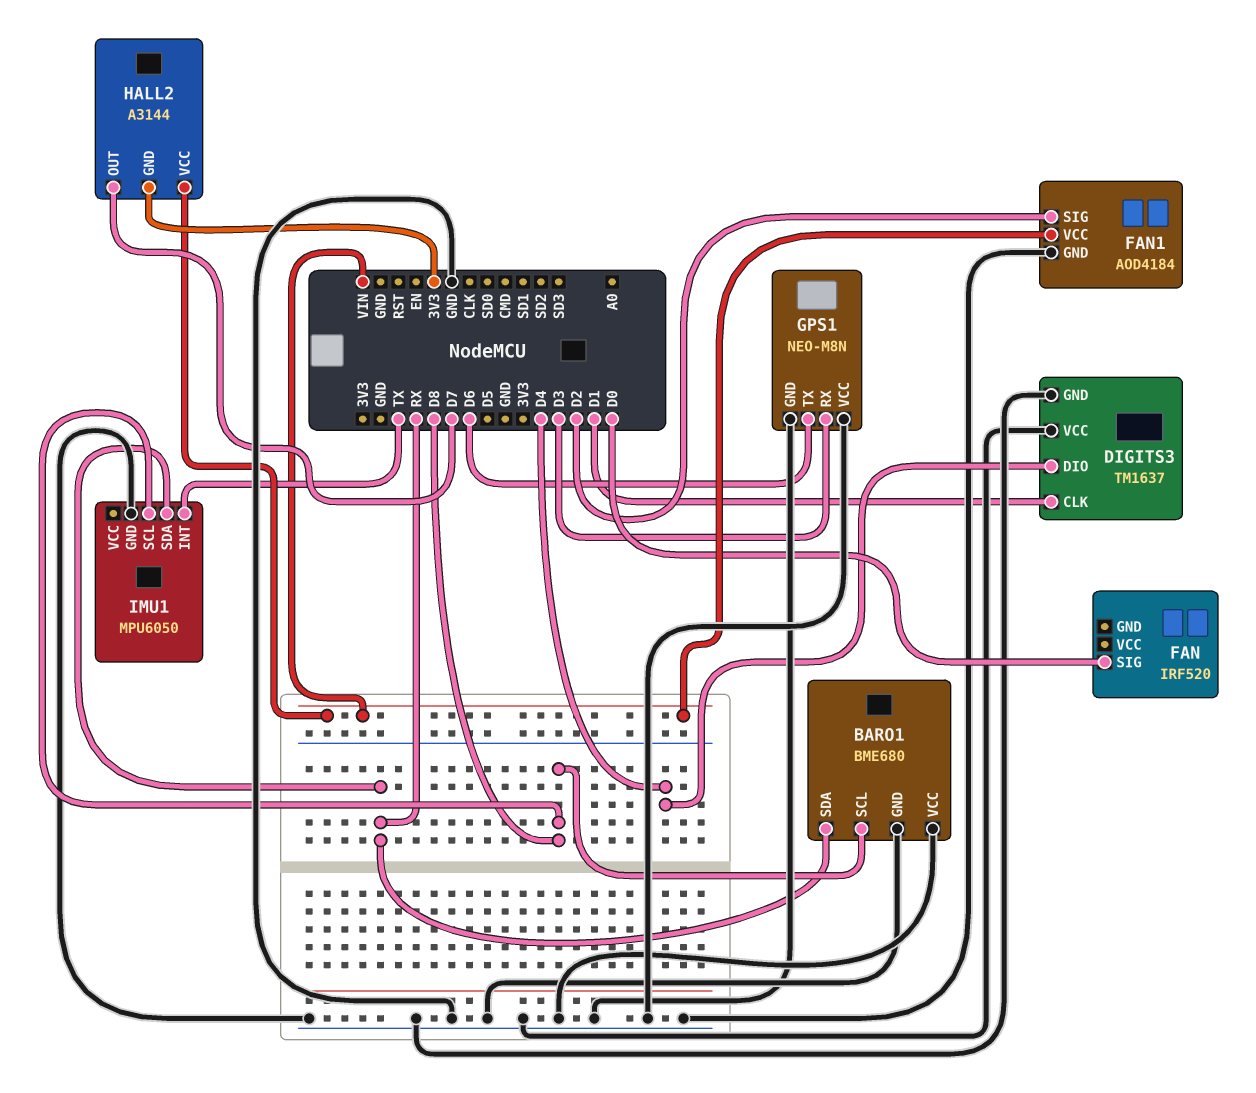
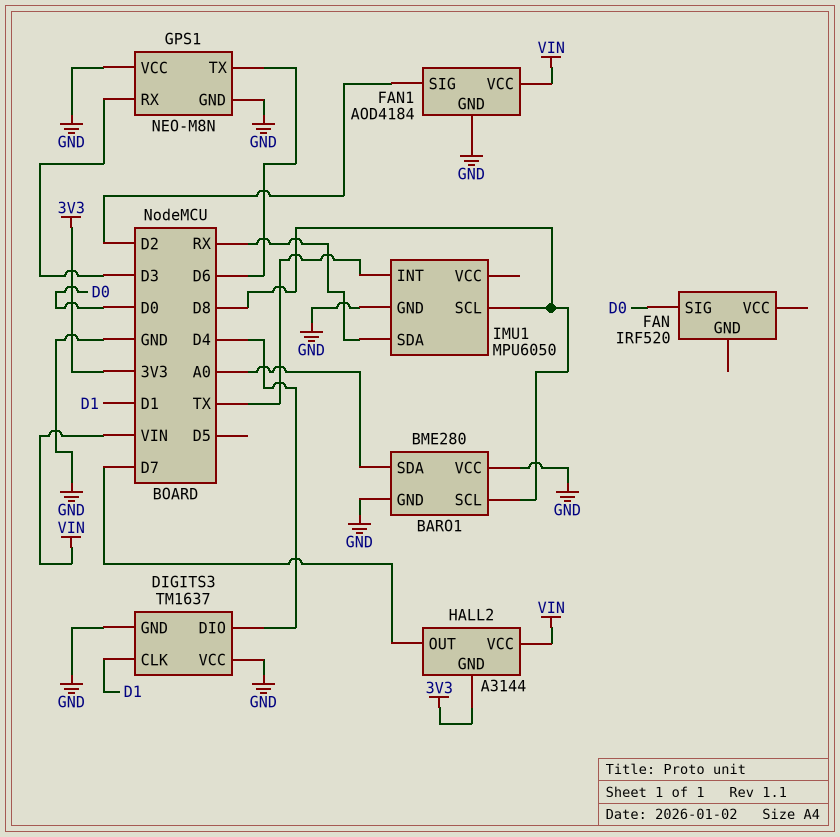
BARO1: BME680 -> BME280
BARO1 pin SDA: RX -> A0

